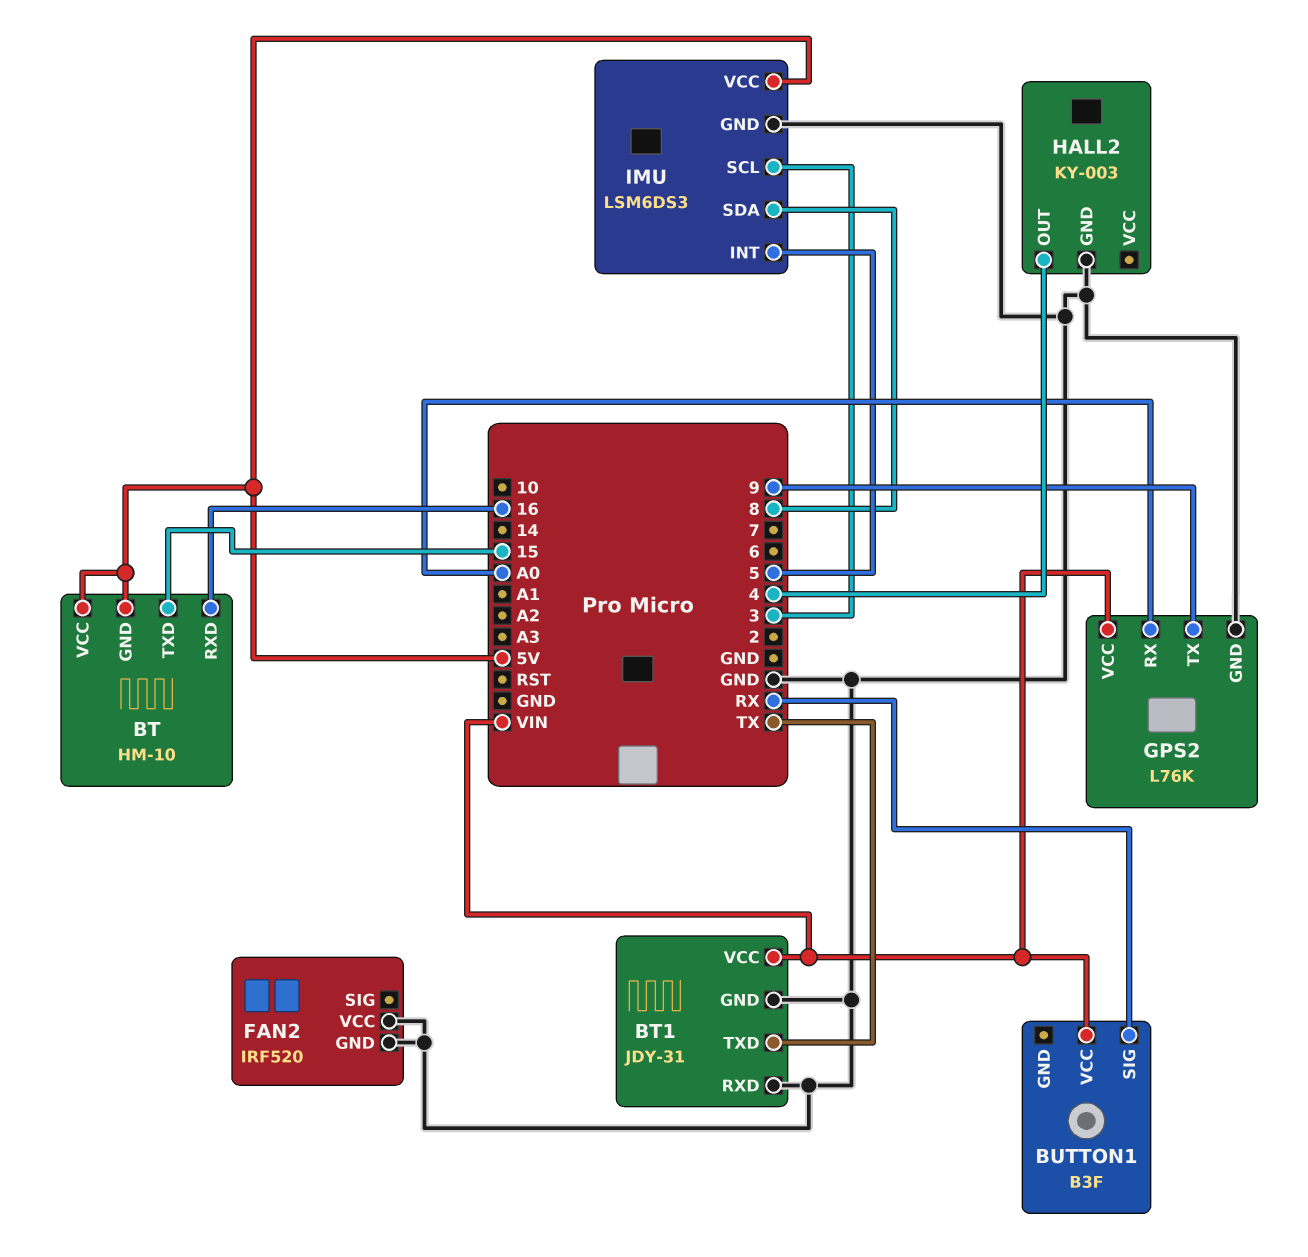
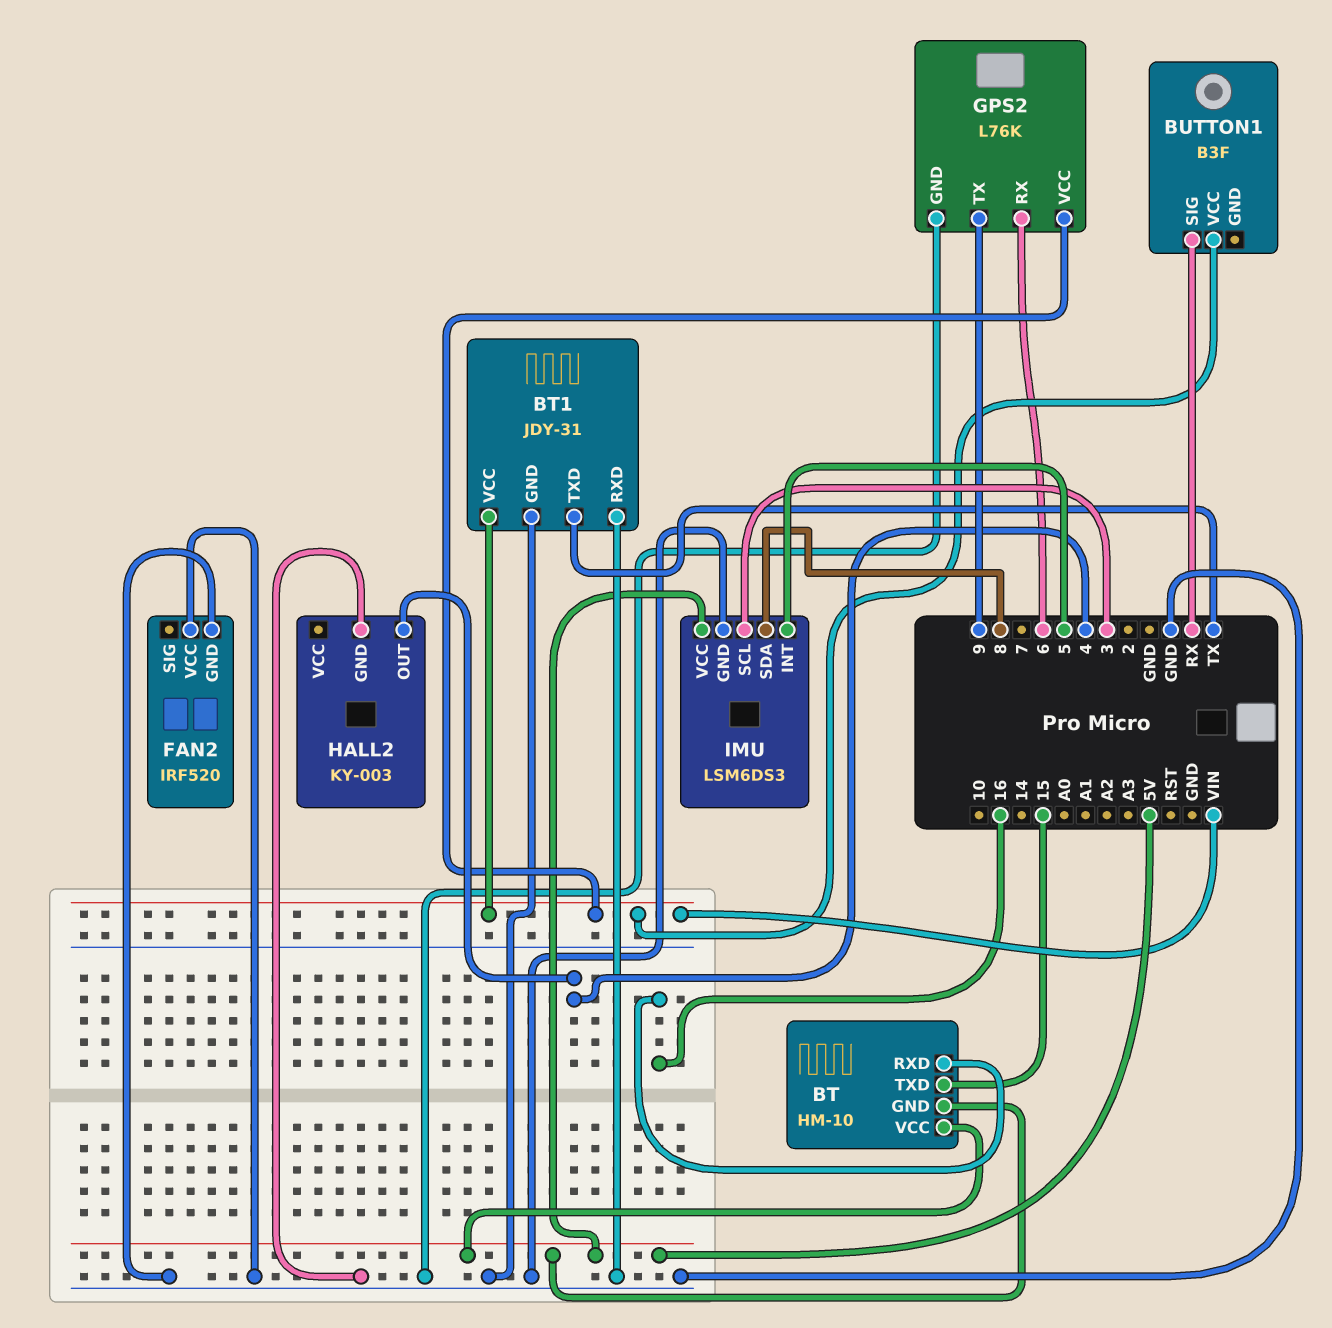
GPS2 pin RX: A0 -> 6

